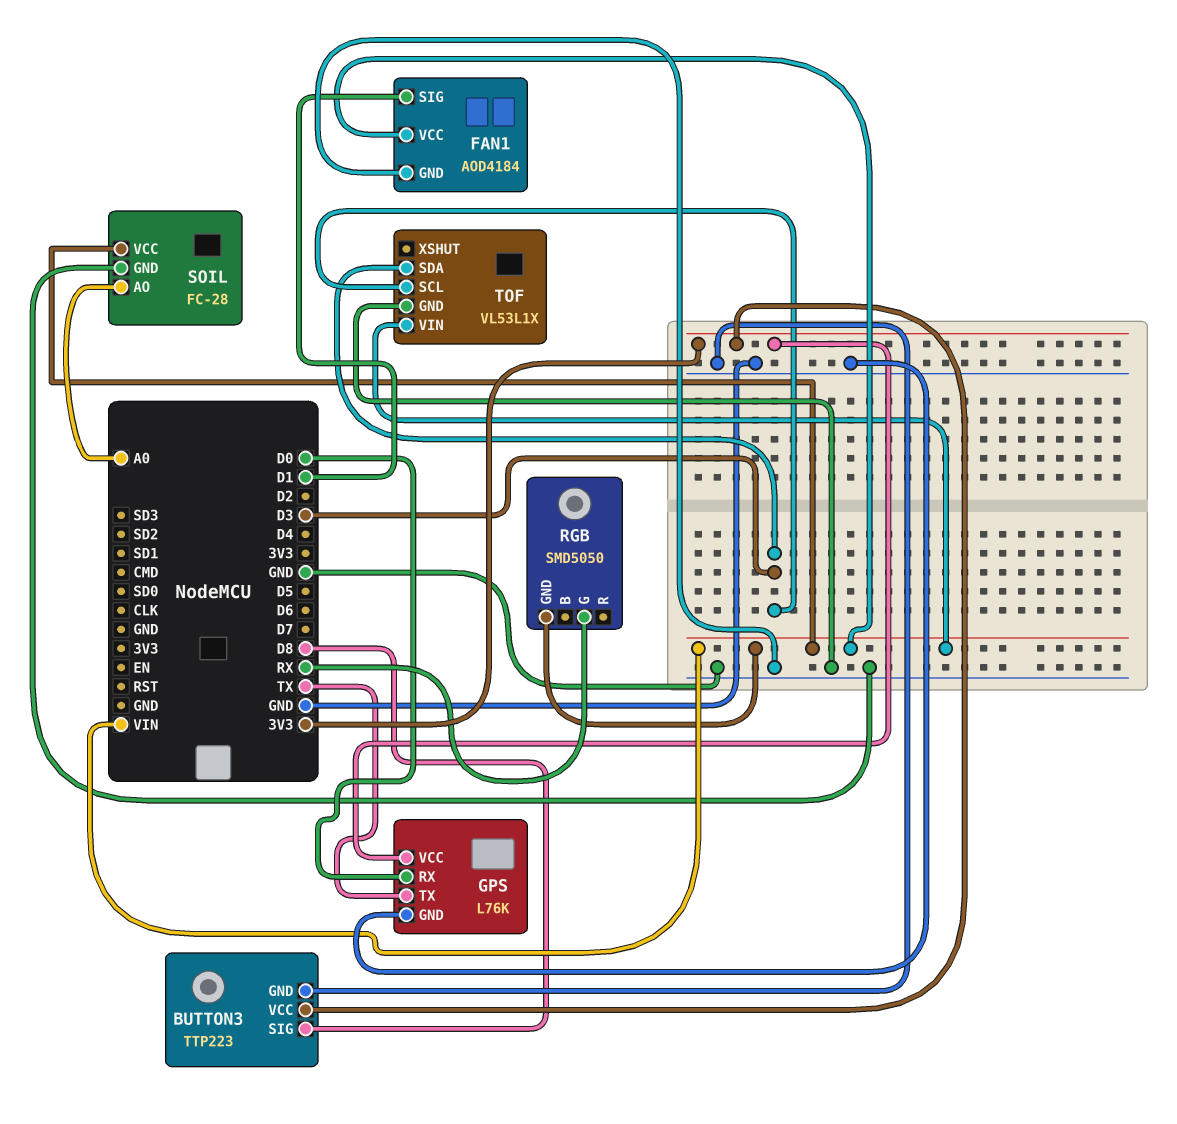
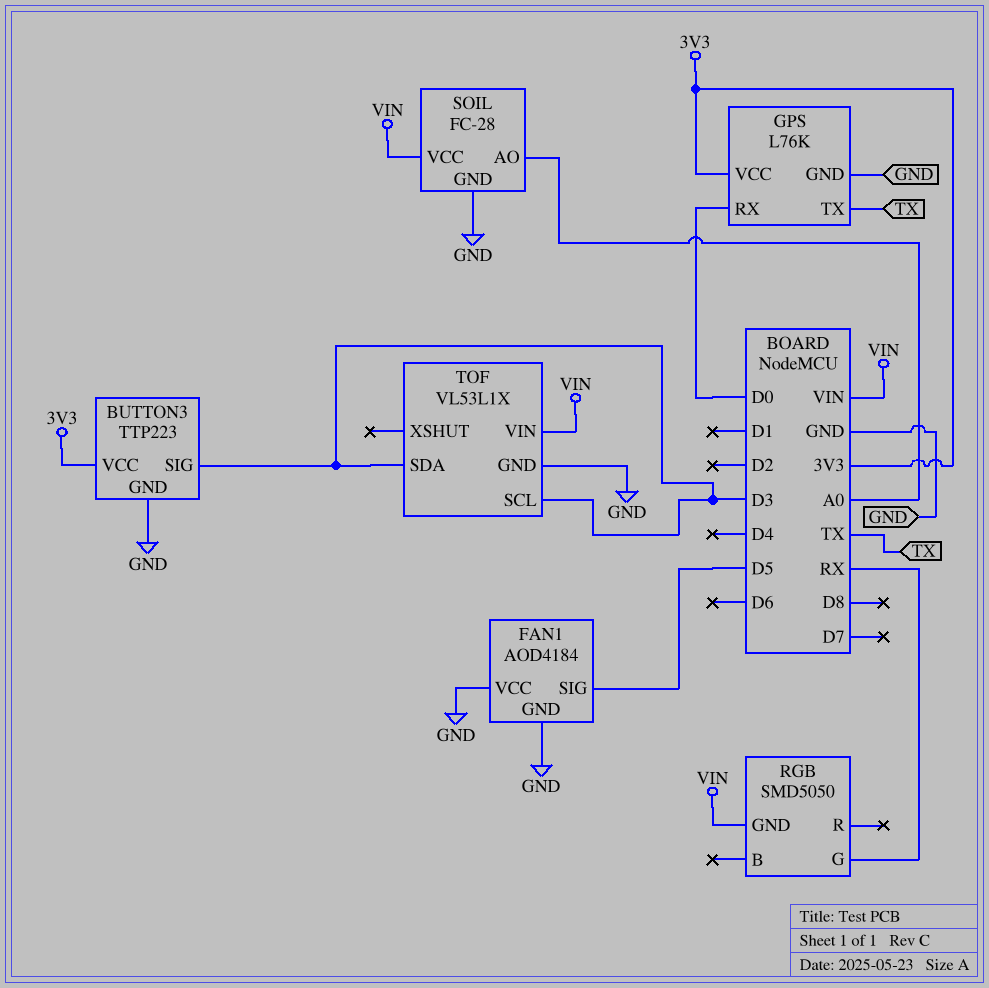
BUTTON3 pin SIG: D8 -> D3
FAN1 pin SIG: D1 -> D5
FAN1 pin VCC: VIN -> GND

